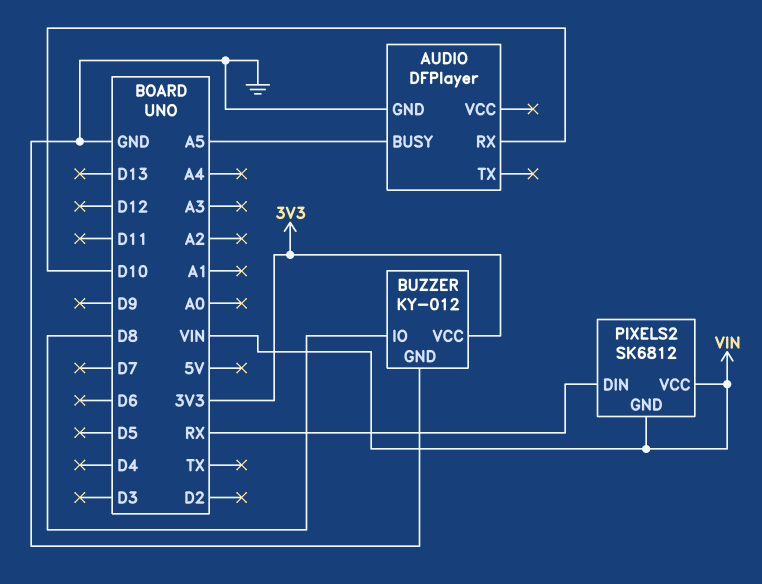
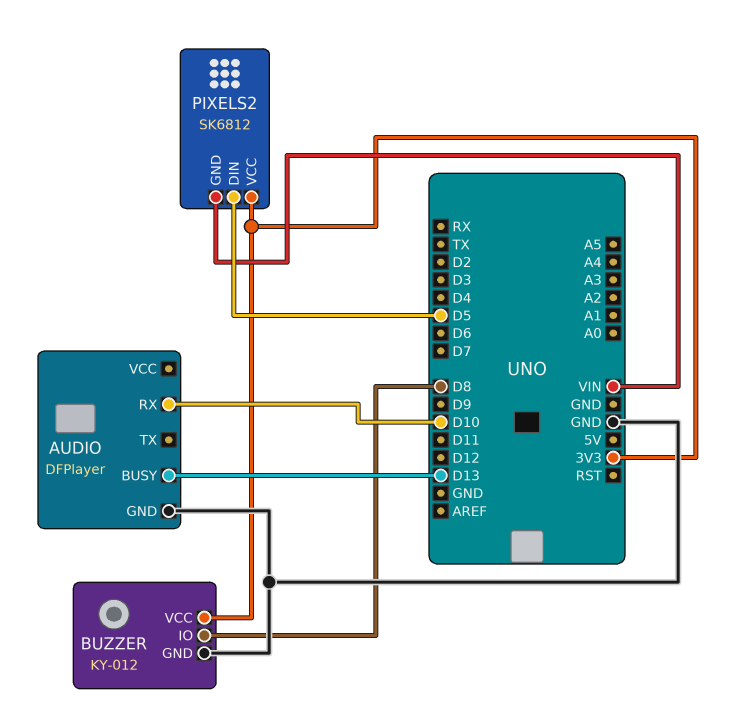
AUDIO pin BUSY: A5 -> D13
PIXELS2 pin DIN: RX -> D5
PIXELS2 pin VCC: VIN -> 3V3

